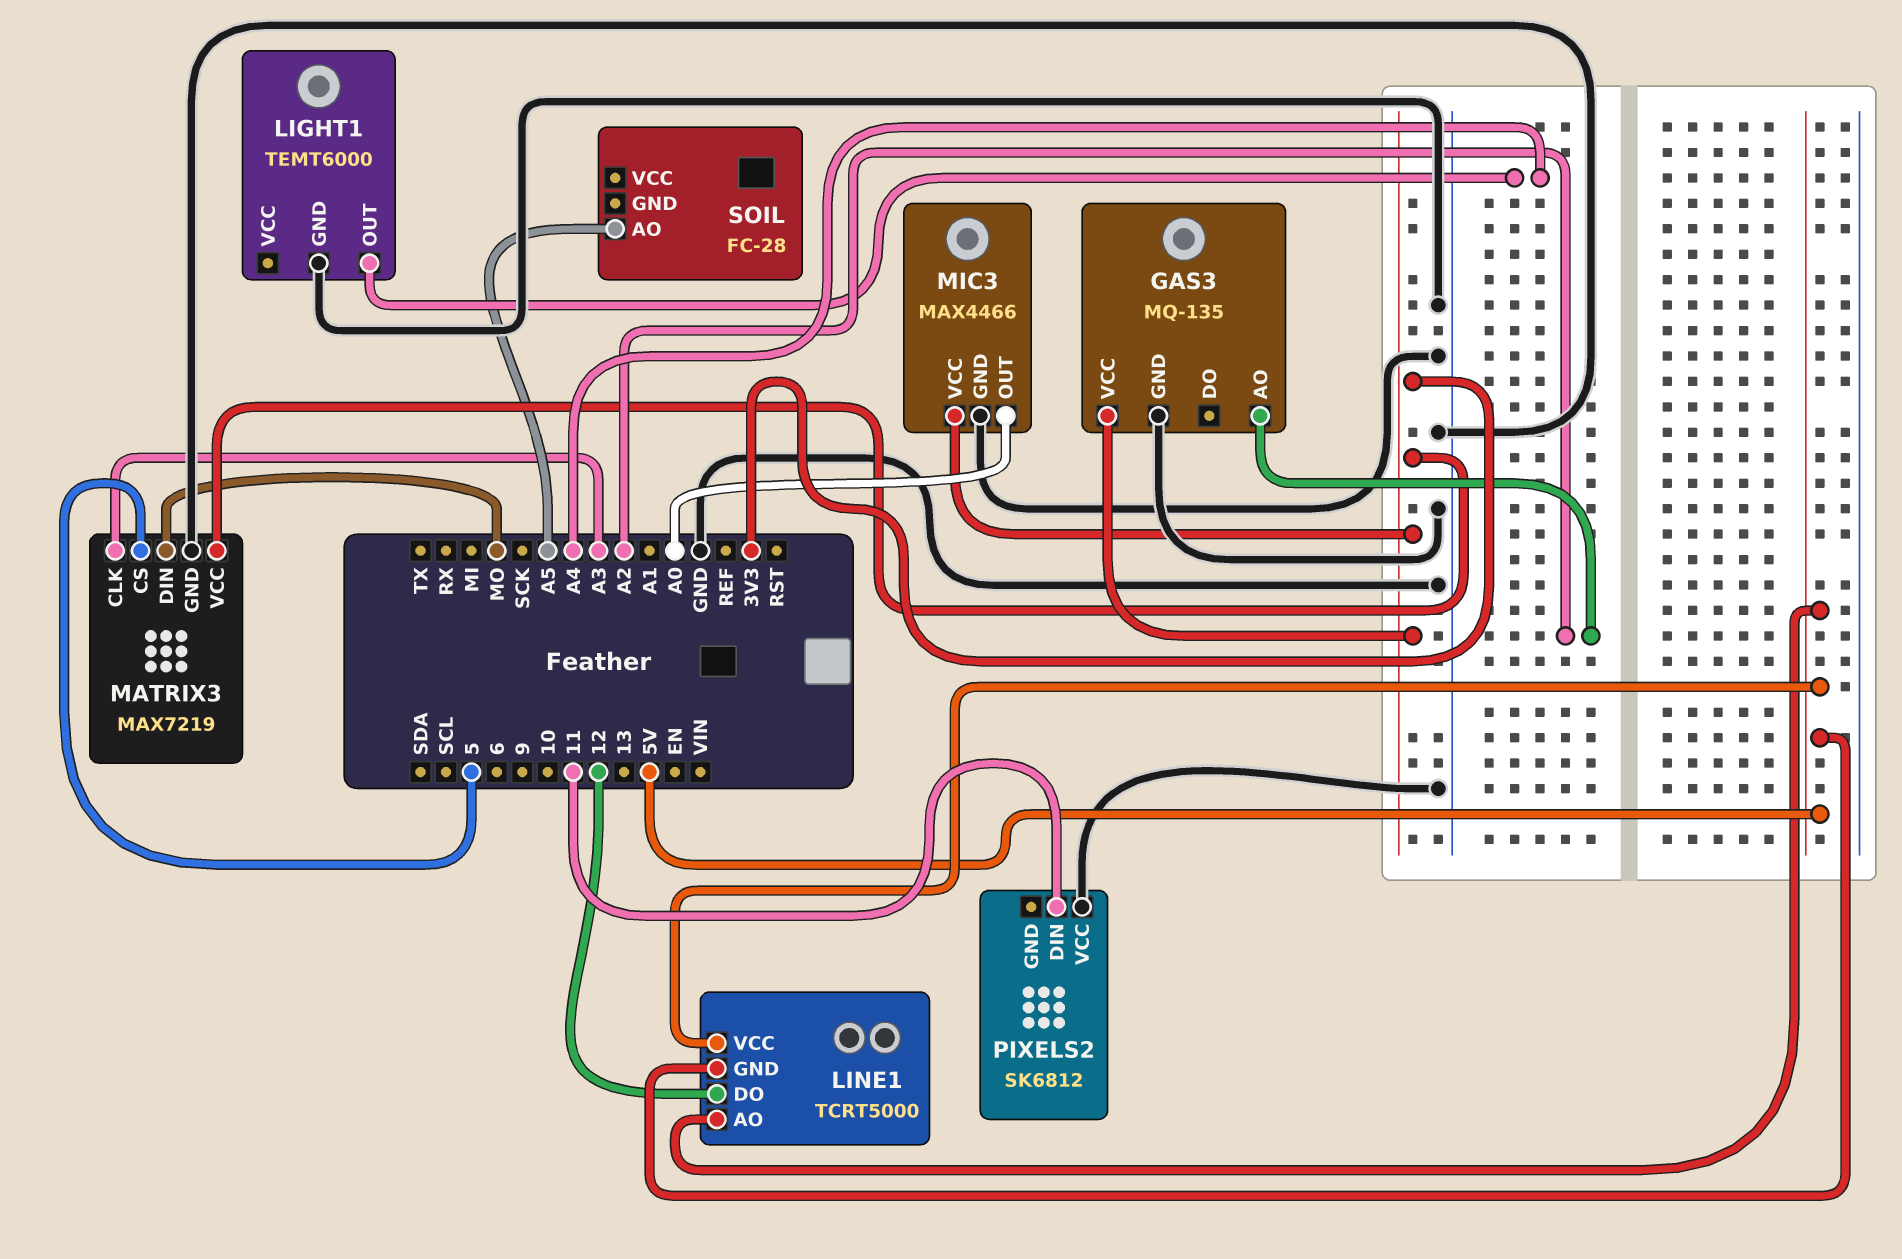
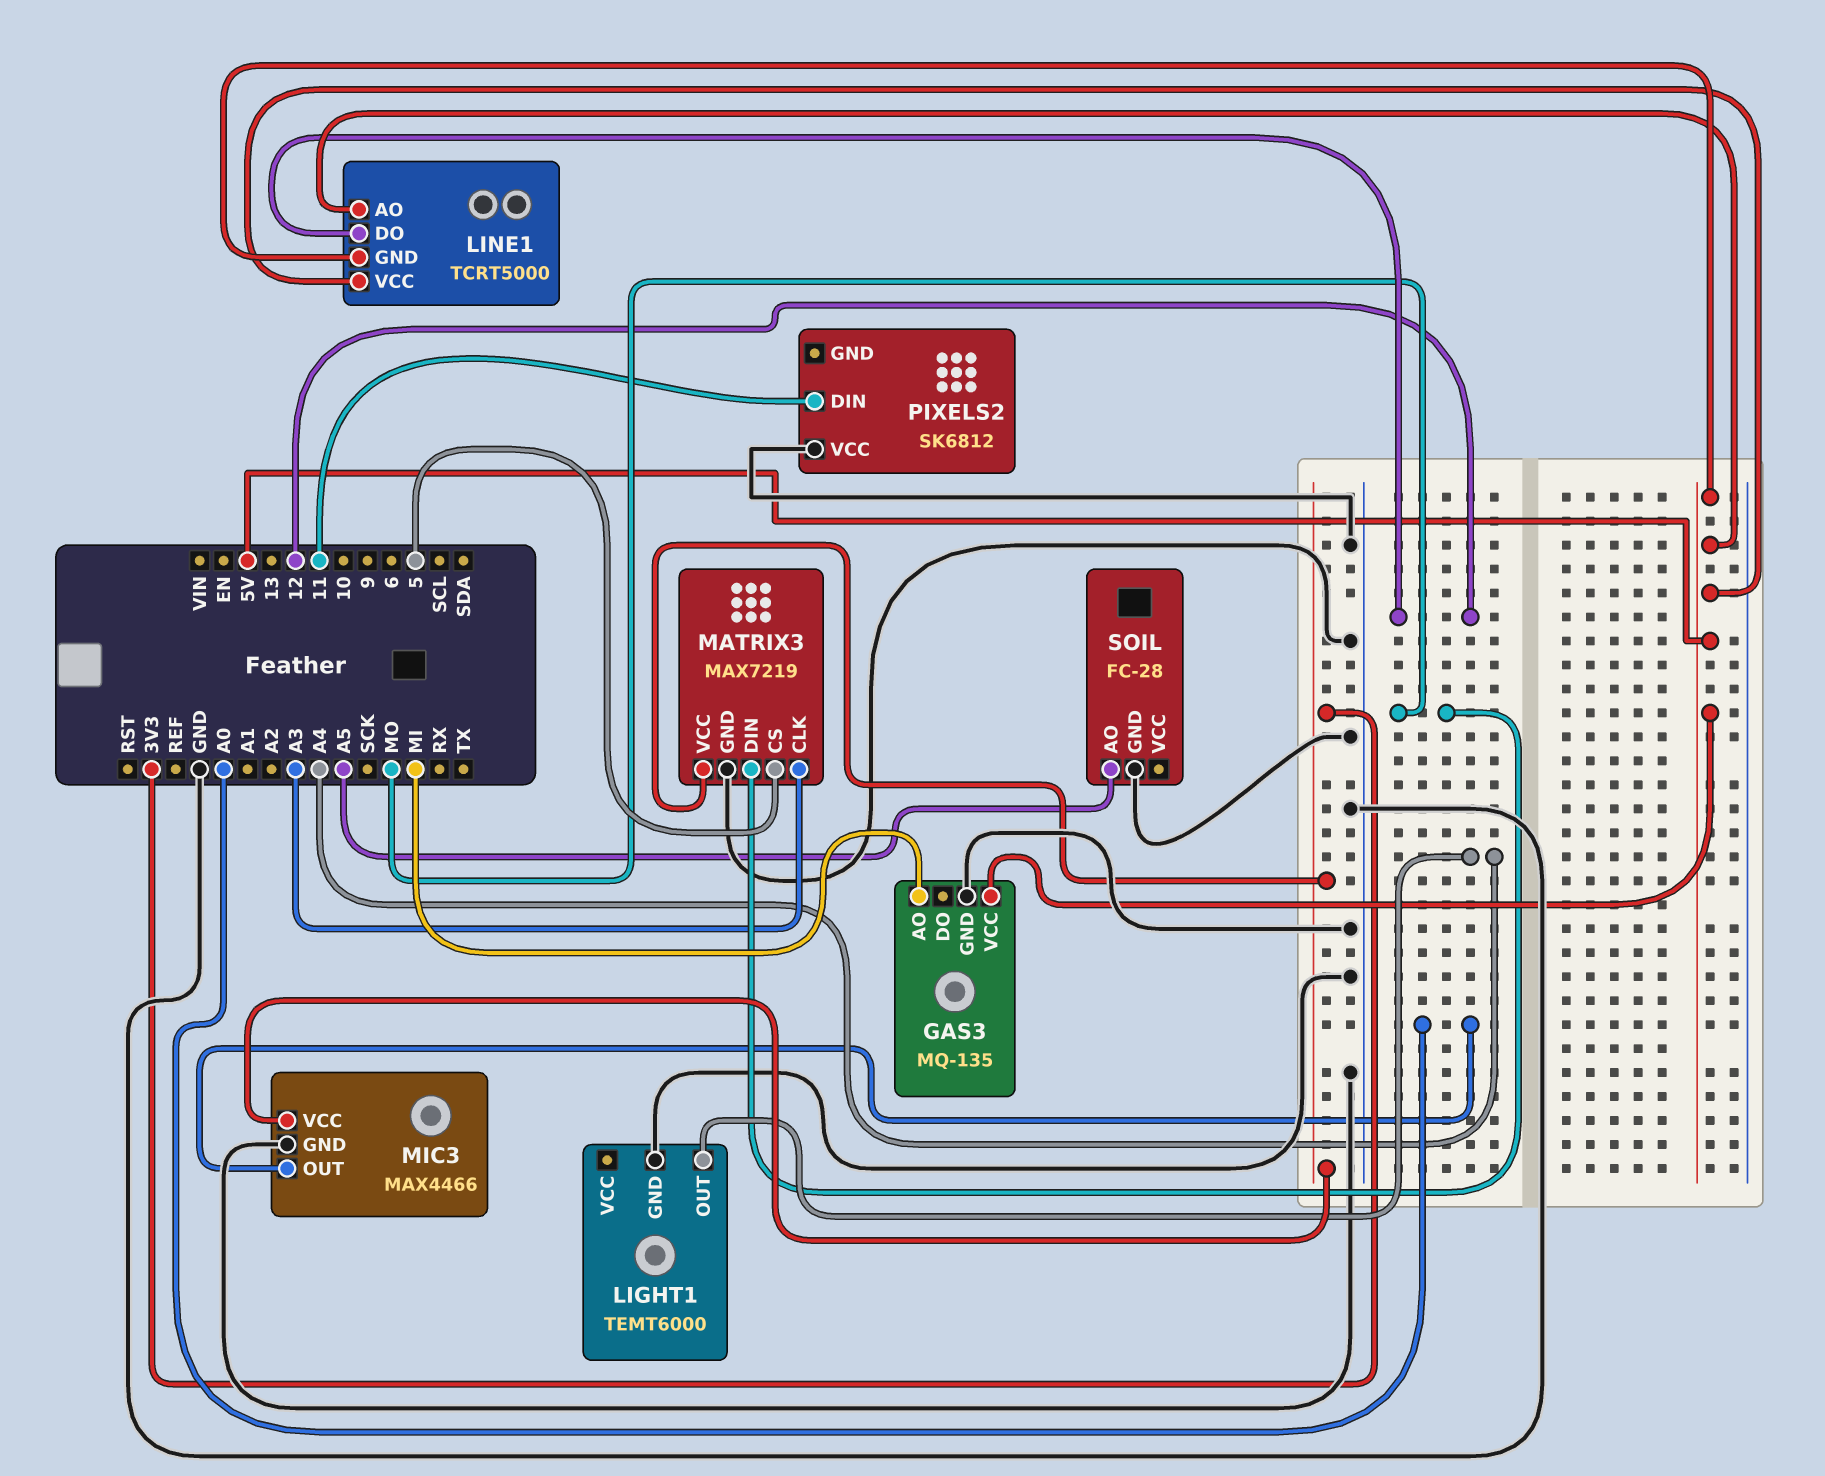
GAS3 pin AO: A2 -> MI
GAS3 pin VCC: 3V3 -> 5V
SOIL pin GND: none -> GND

